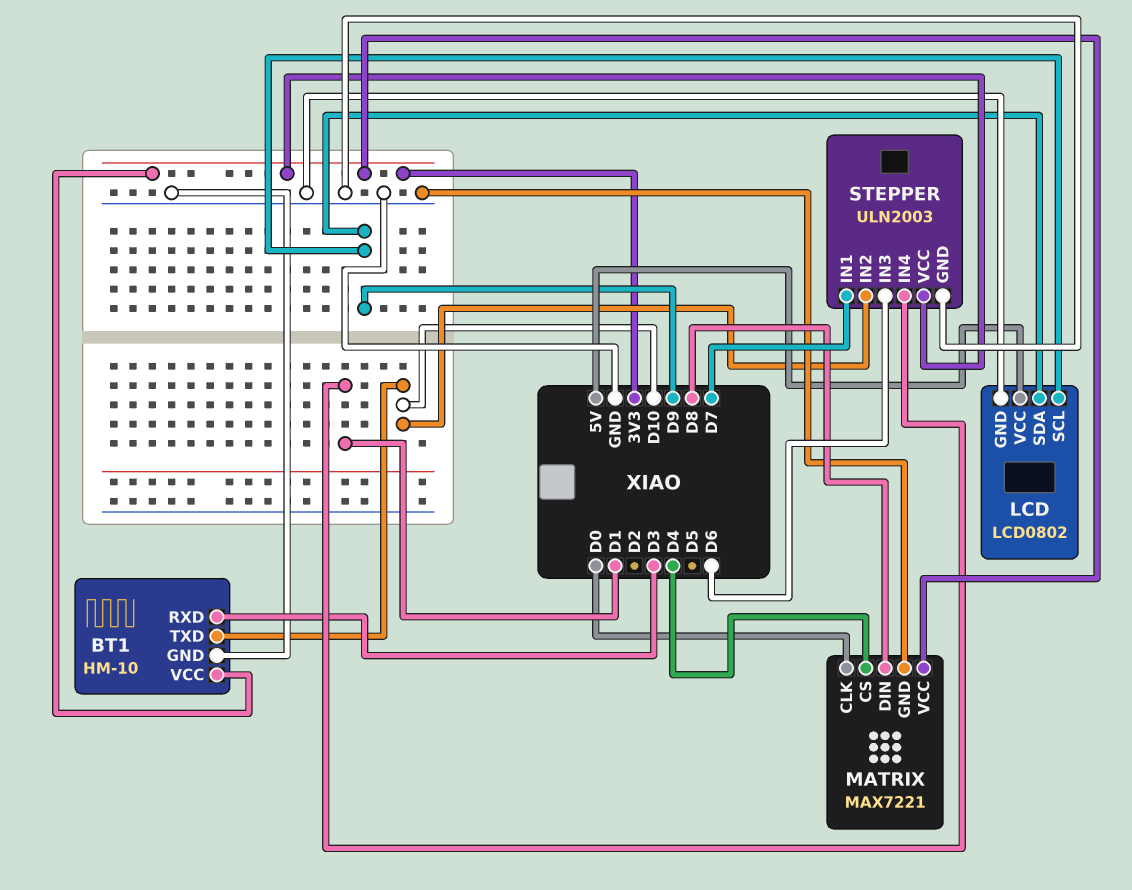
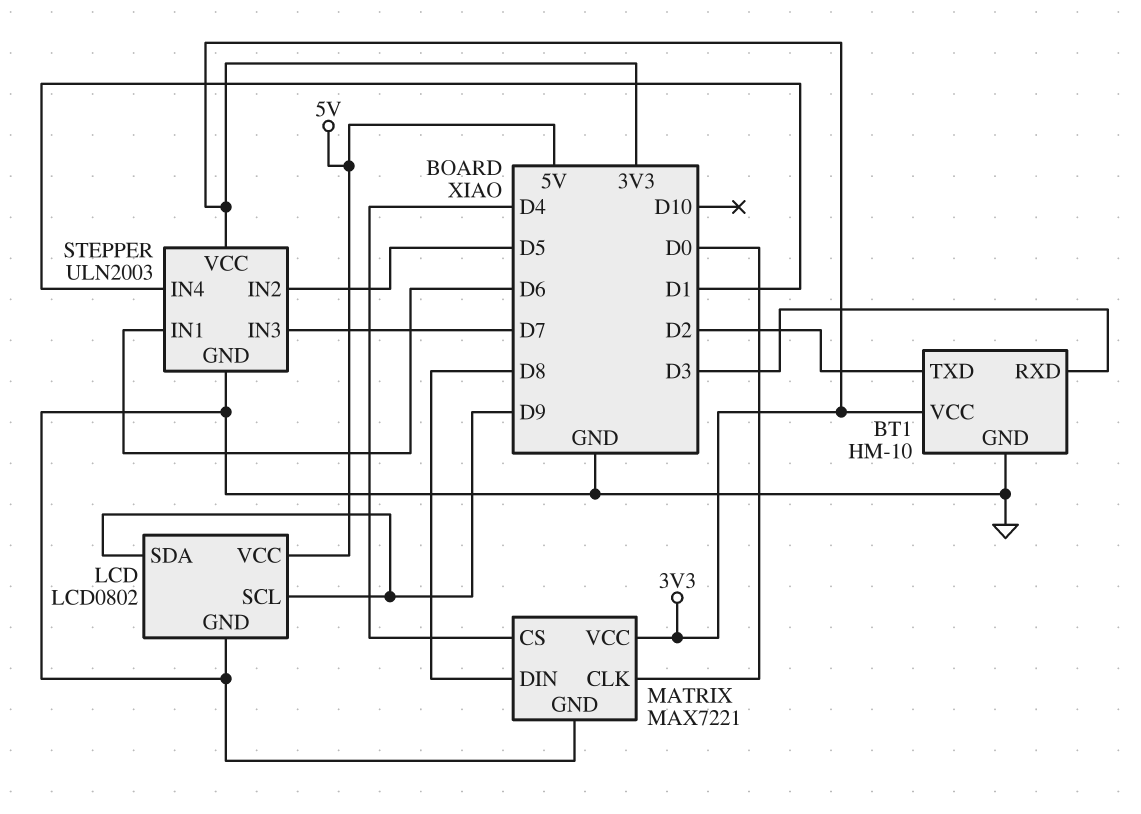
BT1 pin TXD: D10 -> D2
STEPPER pin IN1: D7 -> D6
STEPPER pin IN2: D10 -> D5
STEPPER pin IN3: D6 -> D7

